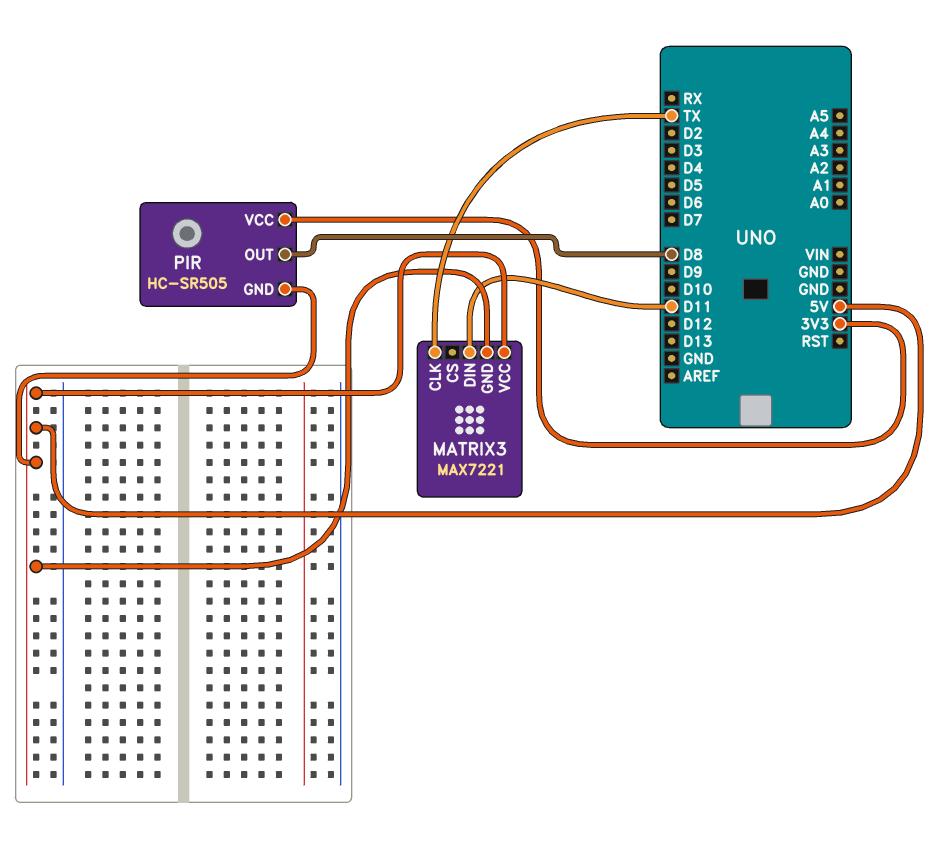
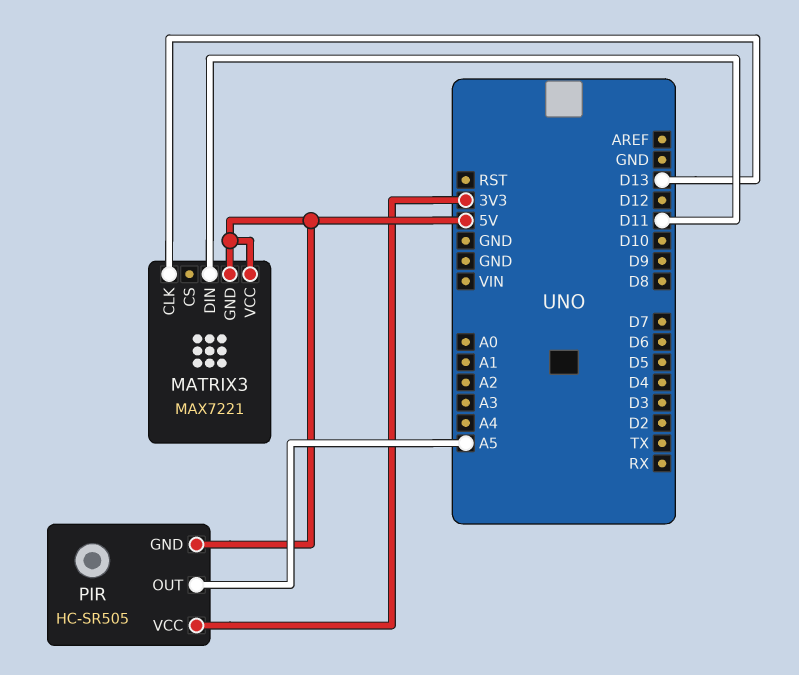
MATRIX3 pin CLK: TX -> D13
PIR pin OUT: D8 -> A5

